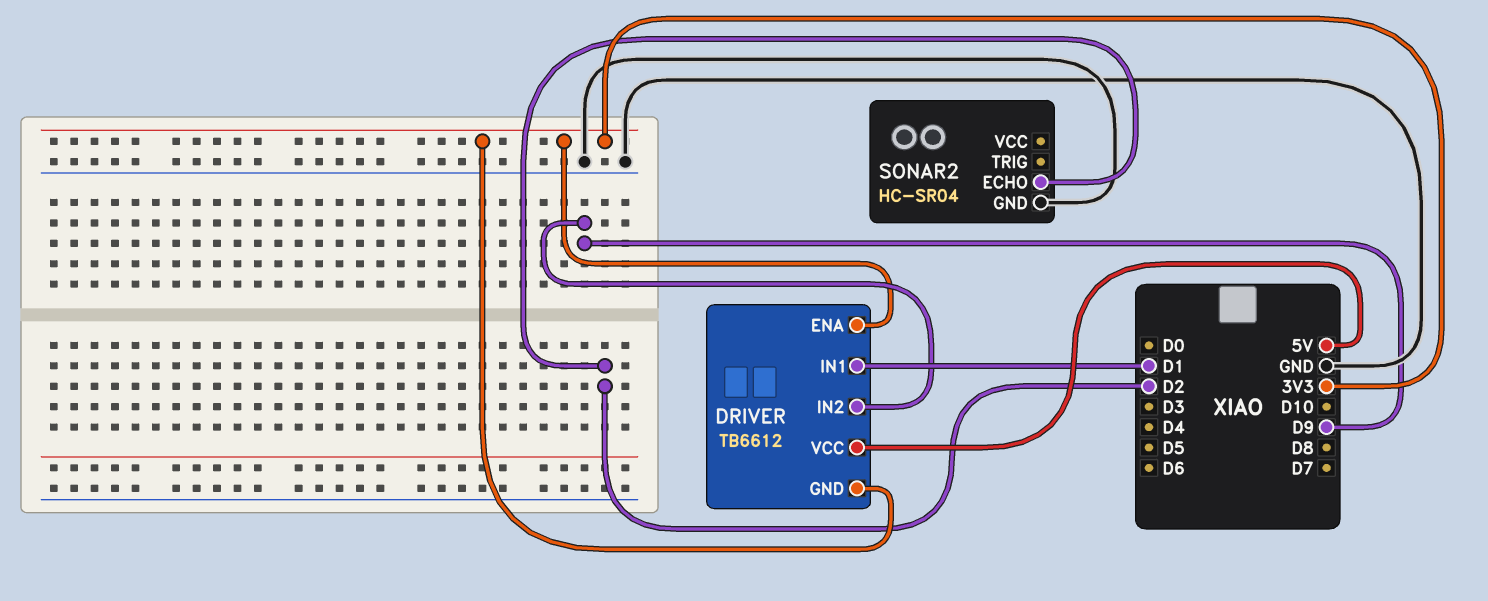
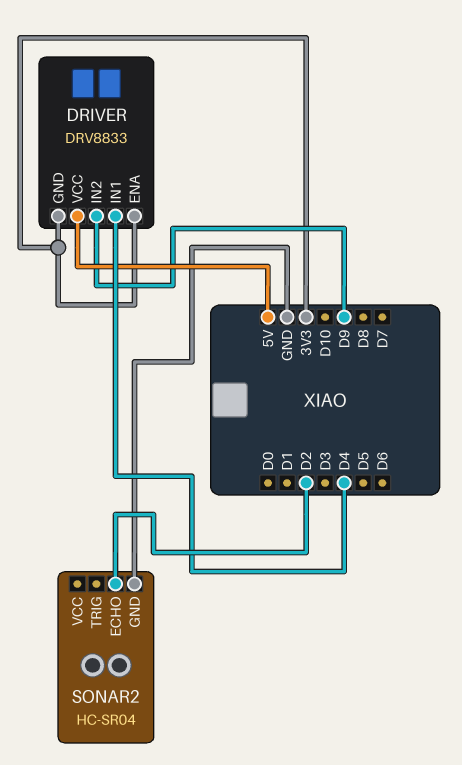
DRIVER: TB6612 -> DRV8833
DRIVER pin IN1: D1 -> D4

